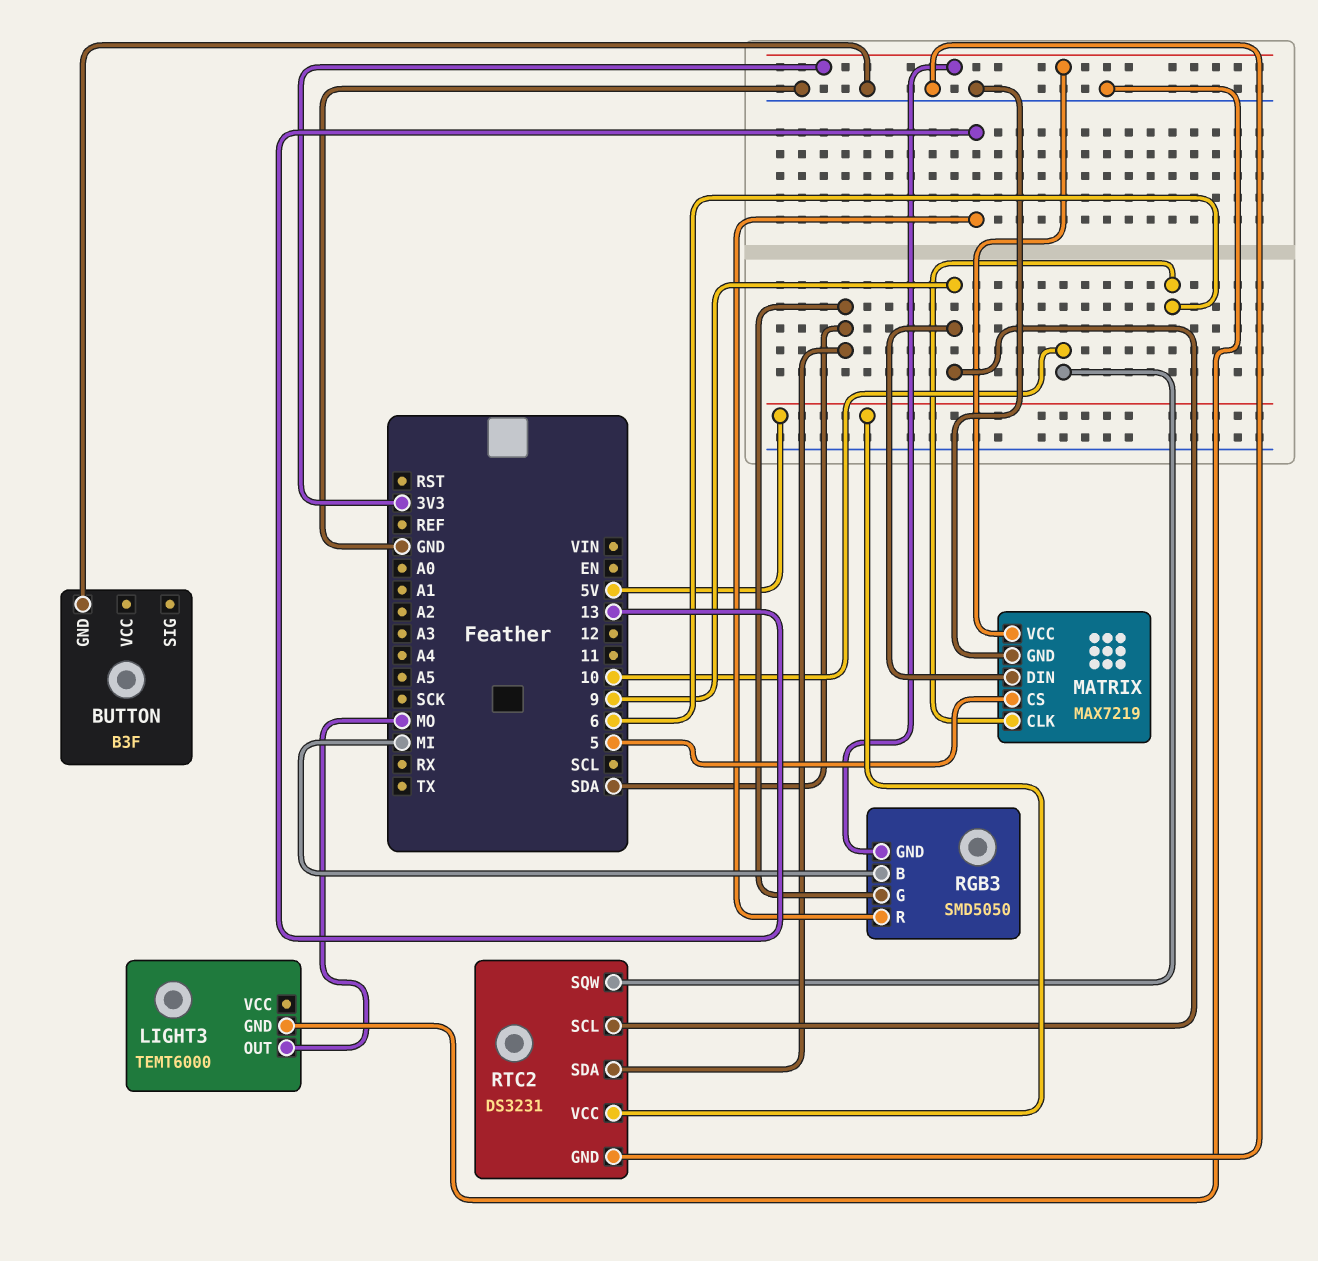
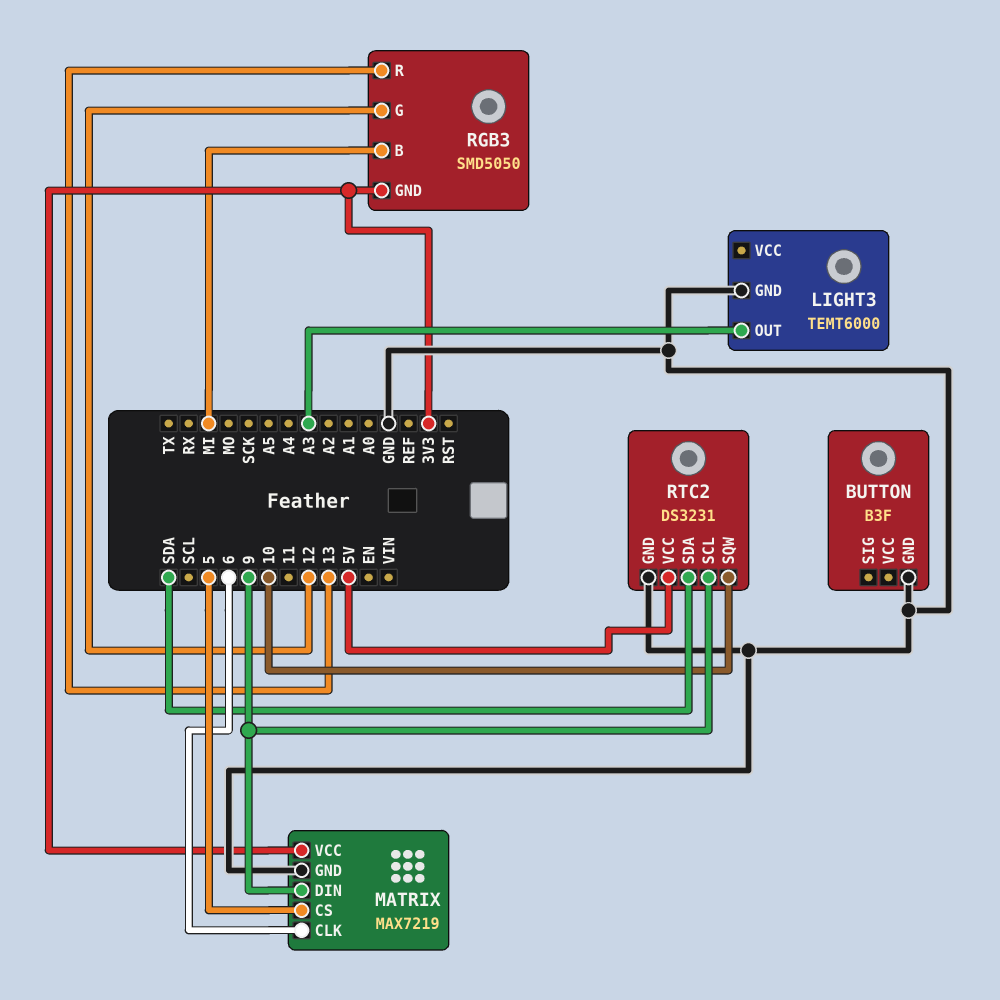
LIGHT3 pin OUT: MO -> A3
RGB3 pin G: SDA -> 12

